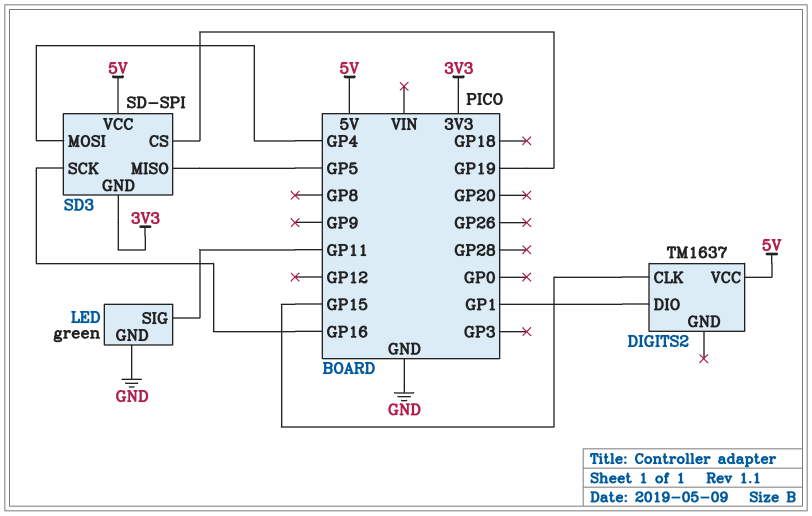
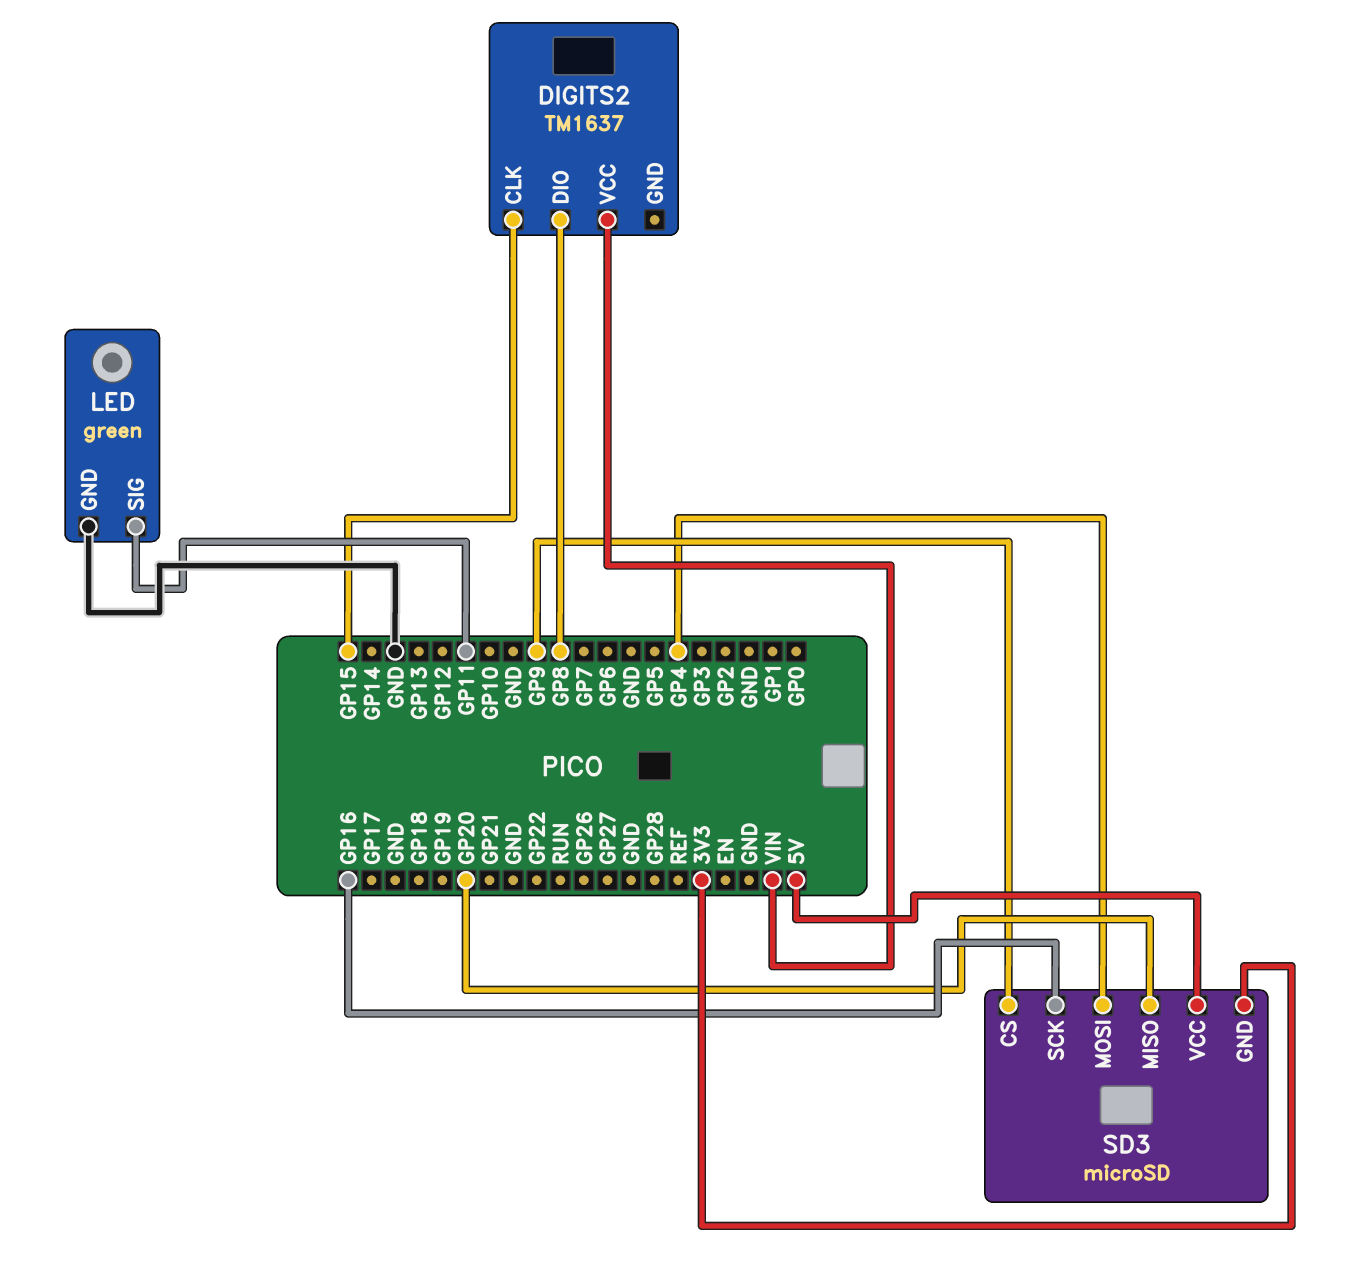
DIGITS2 pin DIO: GP1 -> GP8
DIGITS2 pin VCC: 5V -> VIN
SD3: SD-SPI -> microSD
SD3 pin CS: GP19 -> GP9
SD3 pin MISO: GP5 -> GP20

